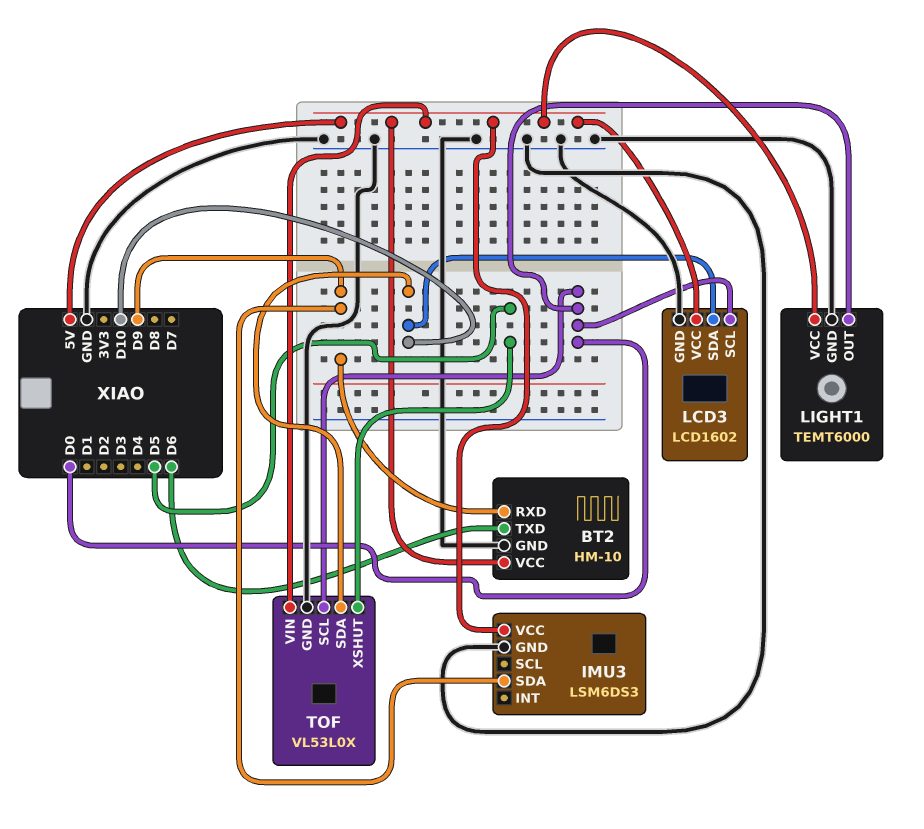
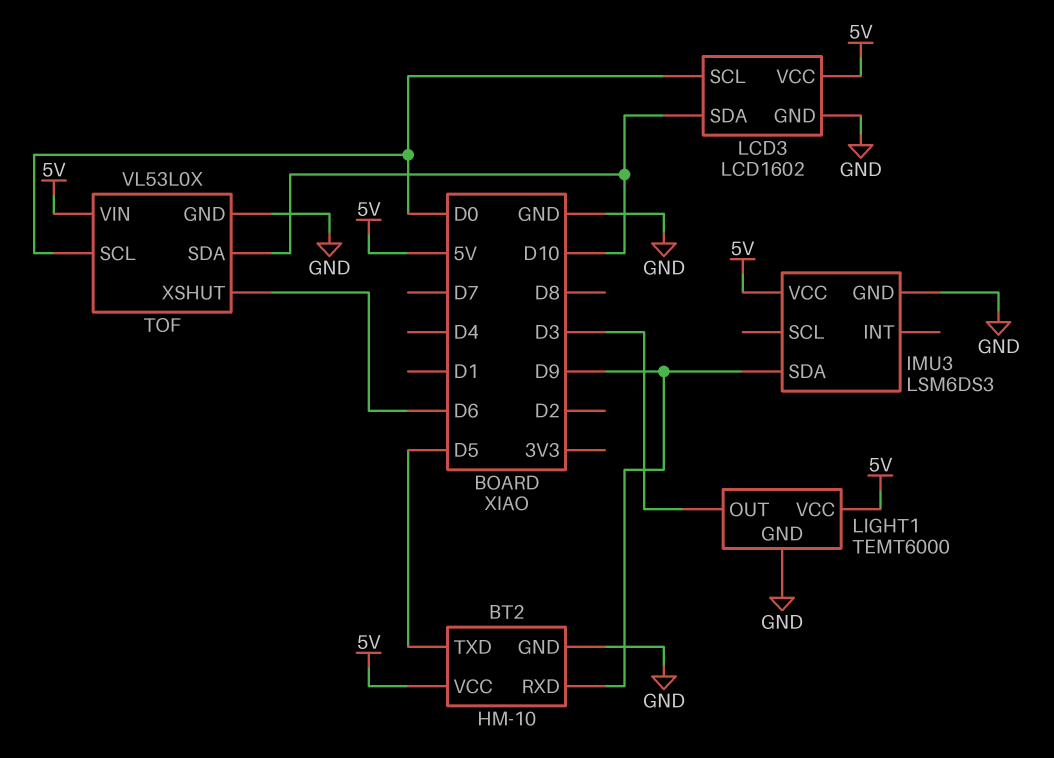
BT2 pin TXD: D6 -> D5
LIGHT1 pin OUT: D0 -> D3
TOF pin XSHUT: D5 -> D6

